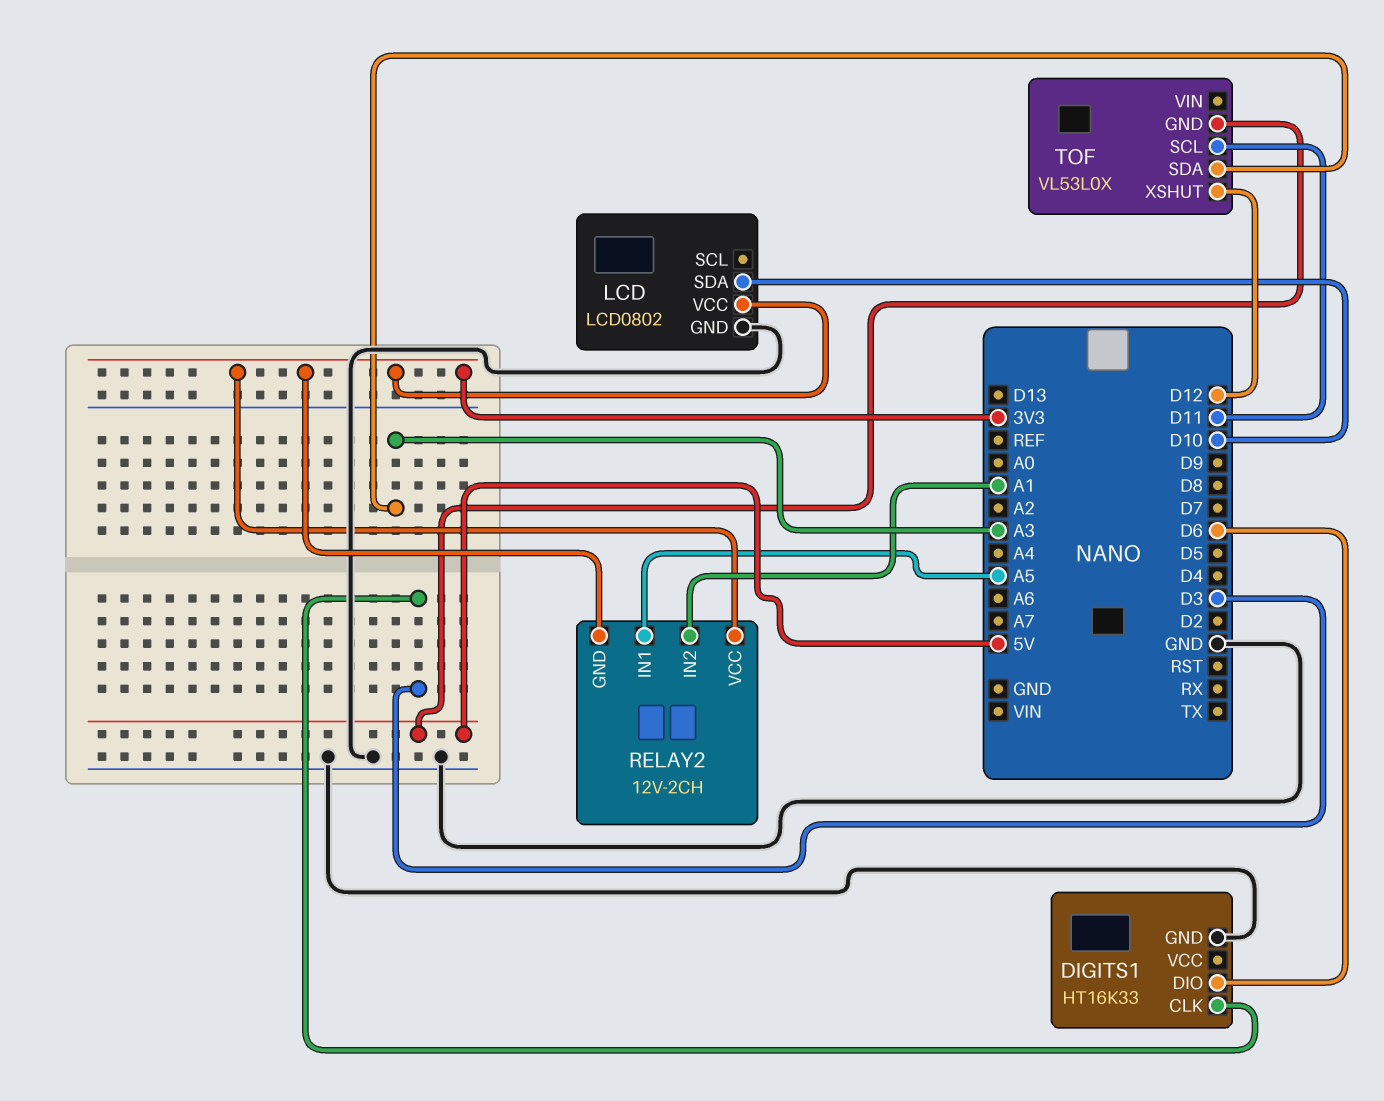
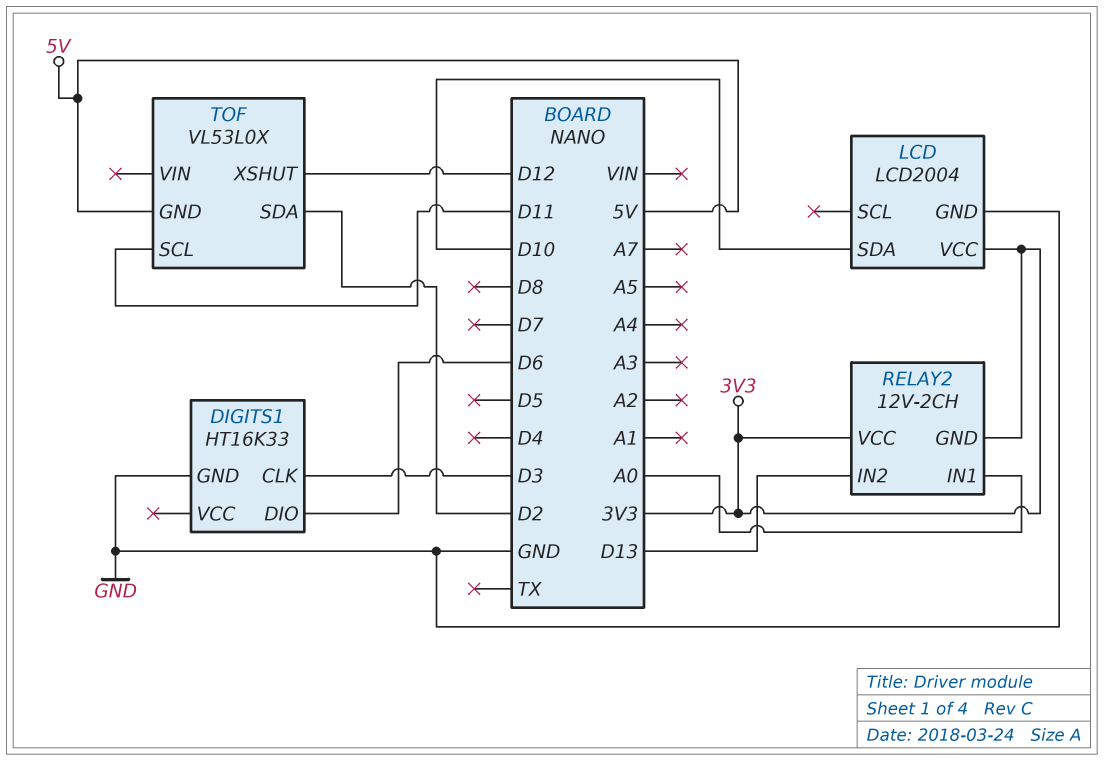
LCD: LCD0802 -> LCD2004
RELAY2 pin IN1: A5 -> A0
RELAY2 pin IN2: A1 -> D13
TOF pin SDA: A3 -> D2

